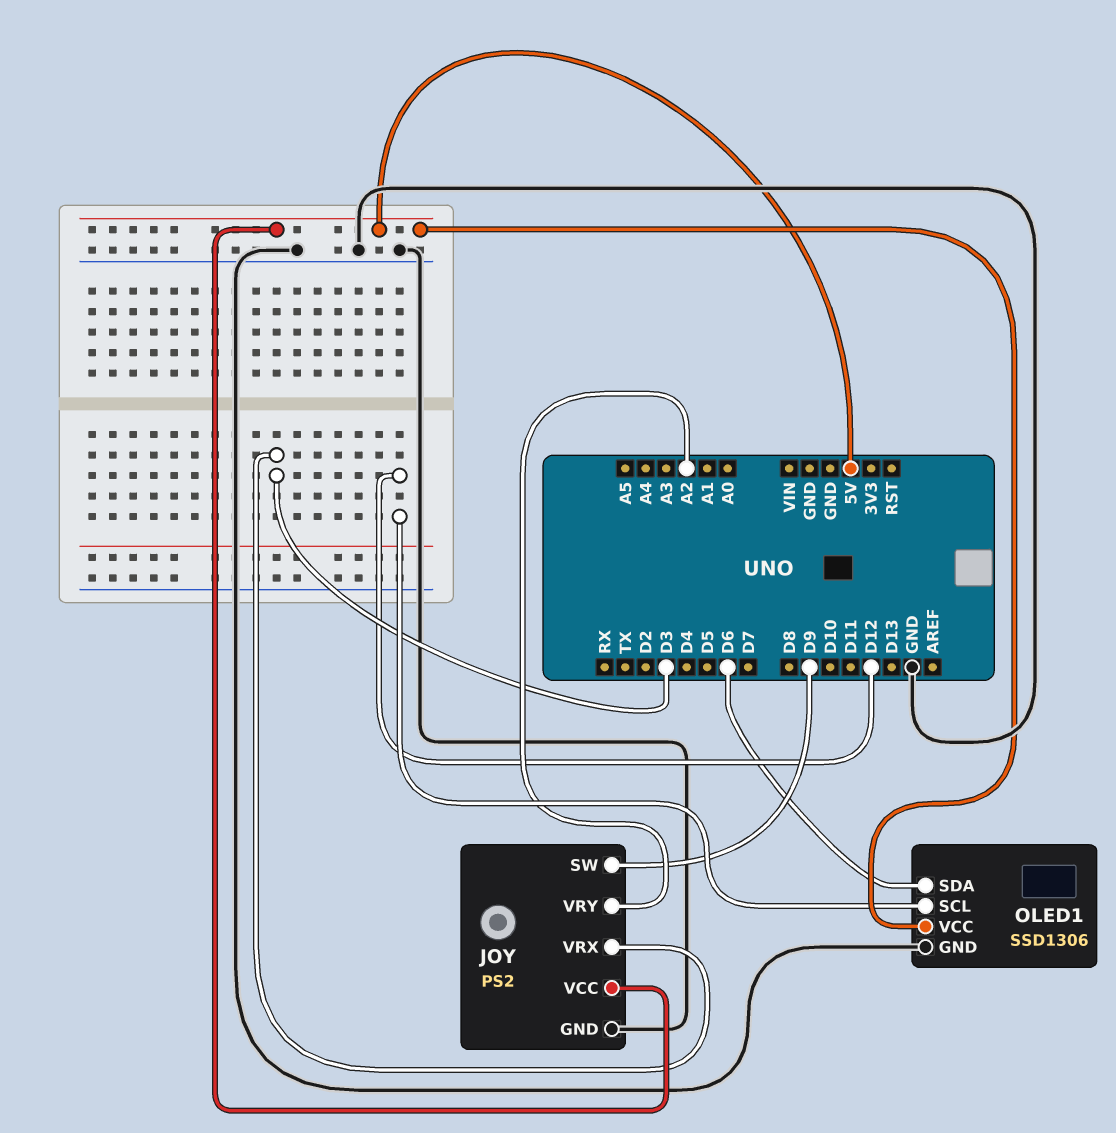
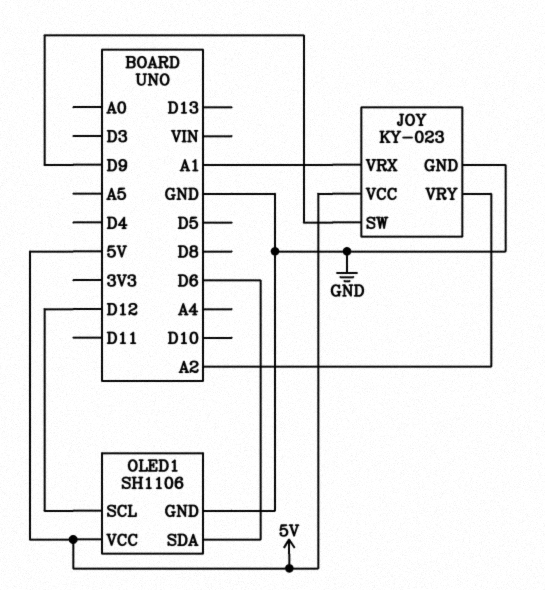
JOY: PS2 -> KY-023
JOY pin VRX: D3 -> A1
OLED1: SSD1306 -> SH1106

